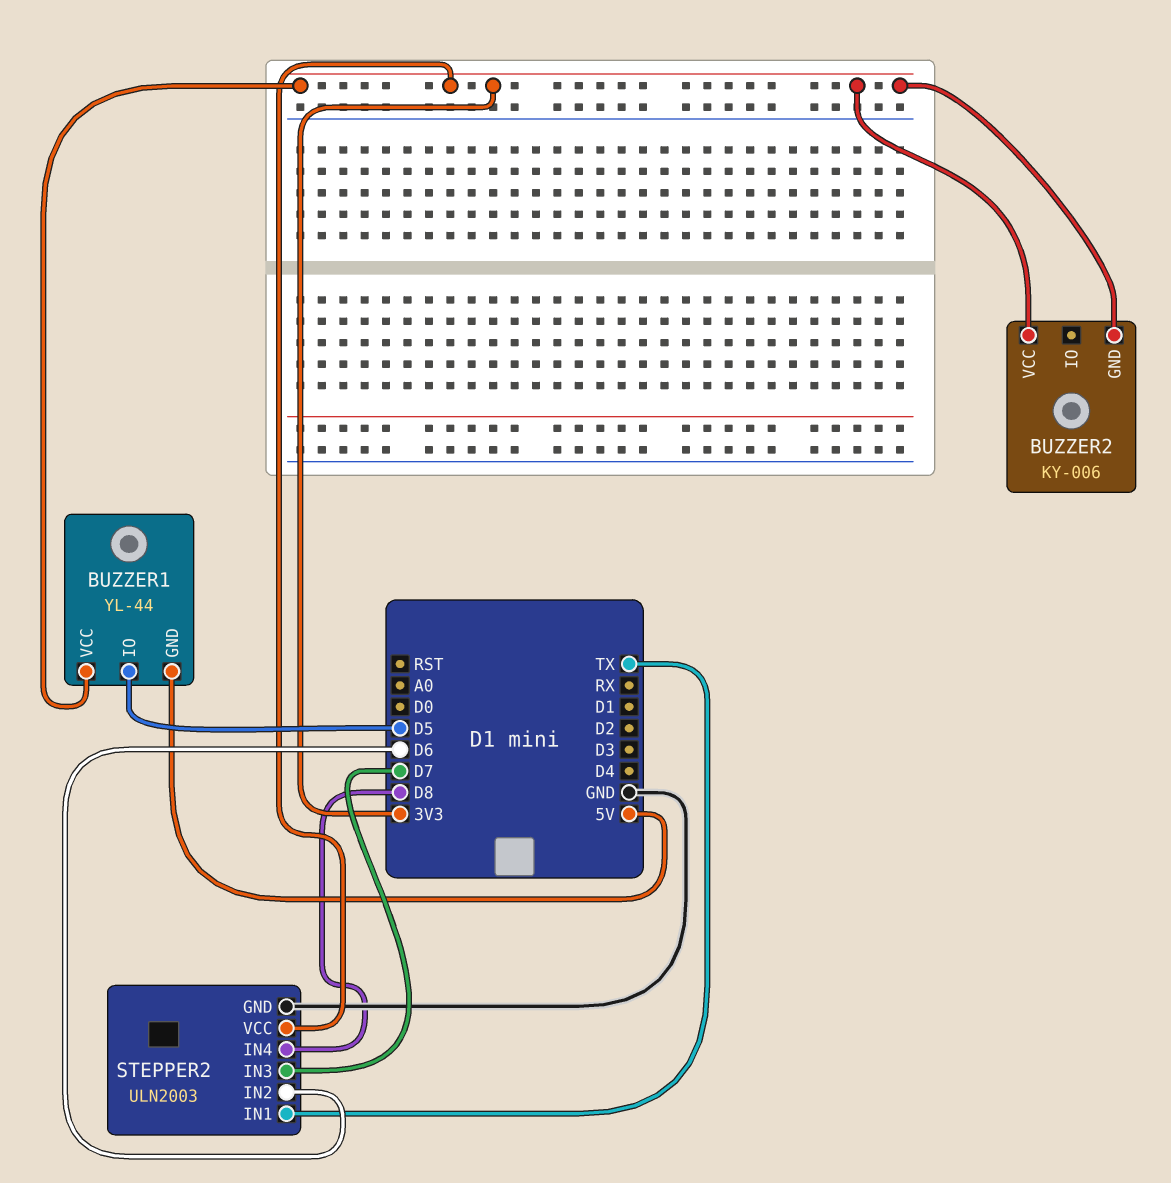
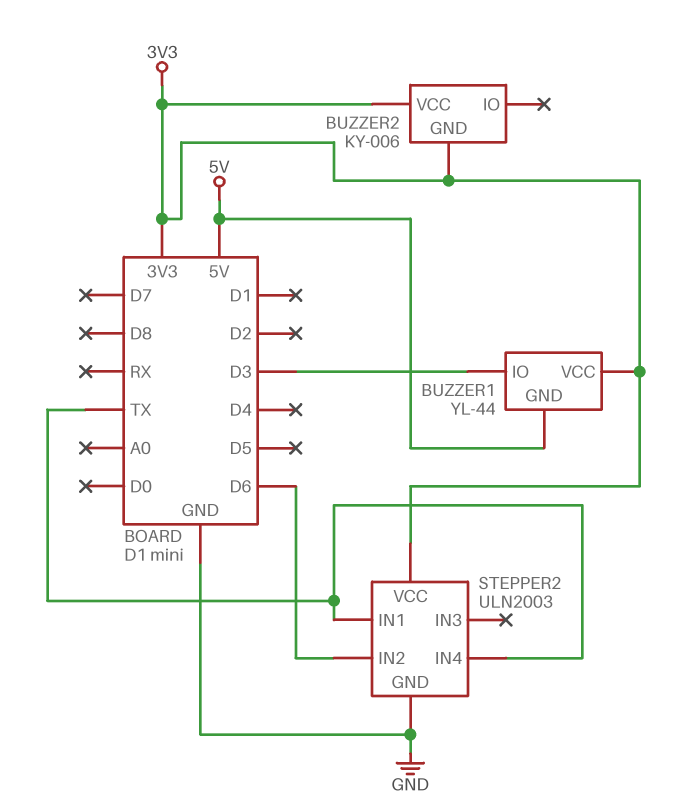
BUZZER1 pin IO: D5 -> D3
STEPPER2 pin IN3: D7 -> none
STEPPER2 pin IN4: D8 -> TX

